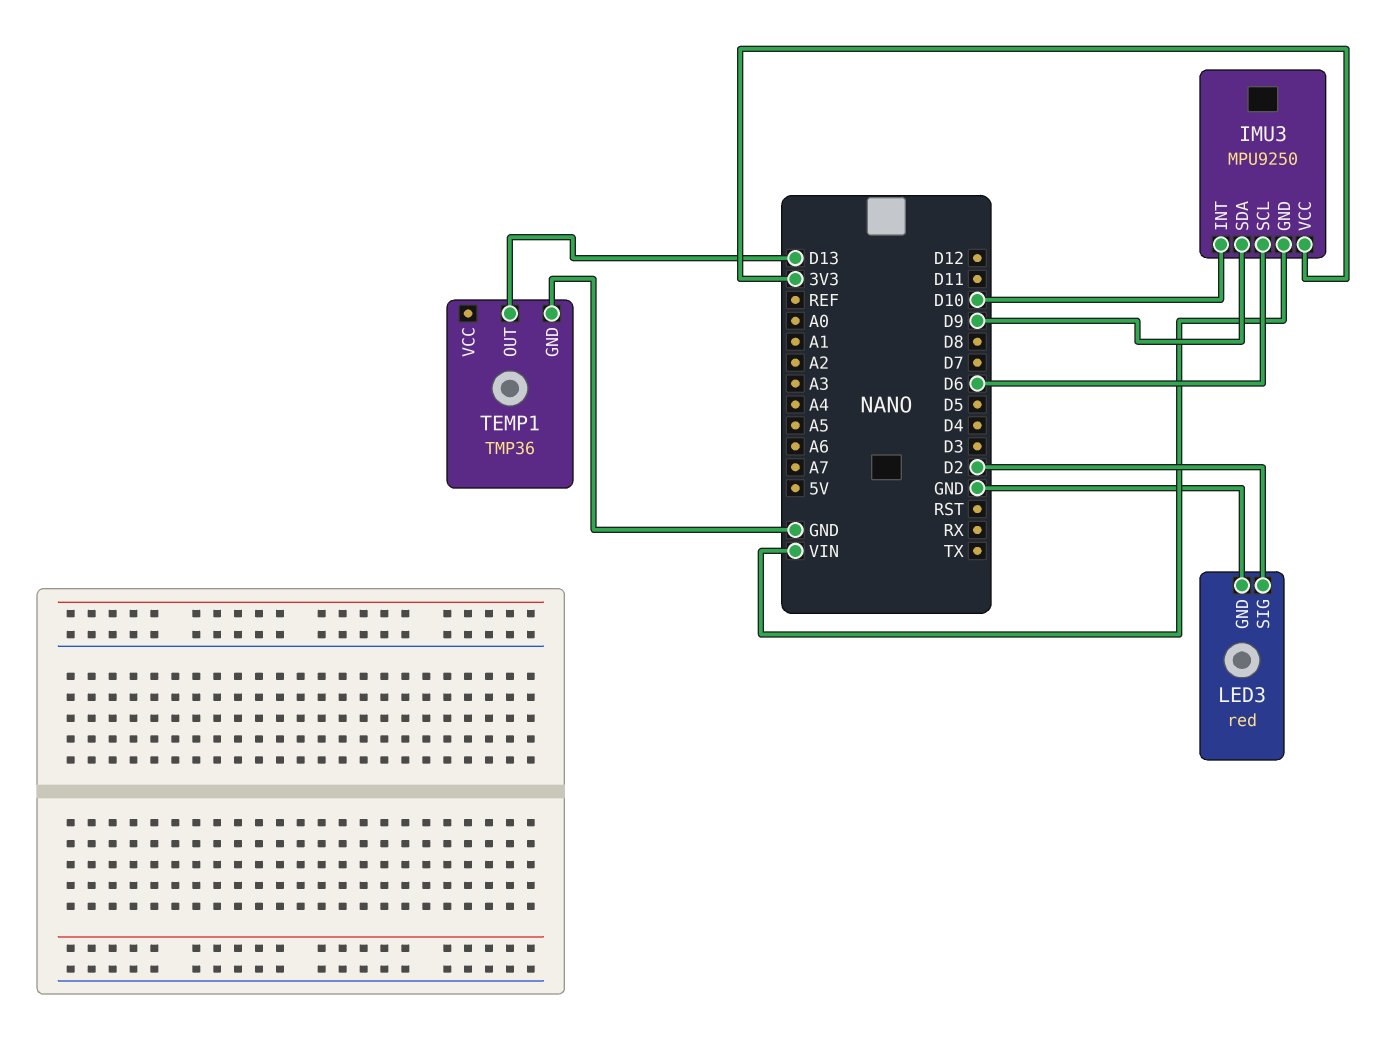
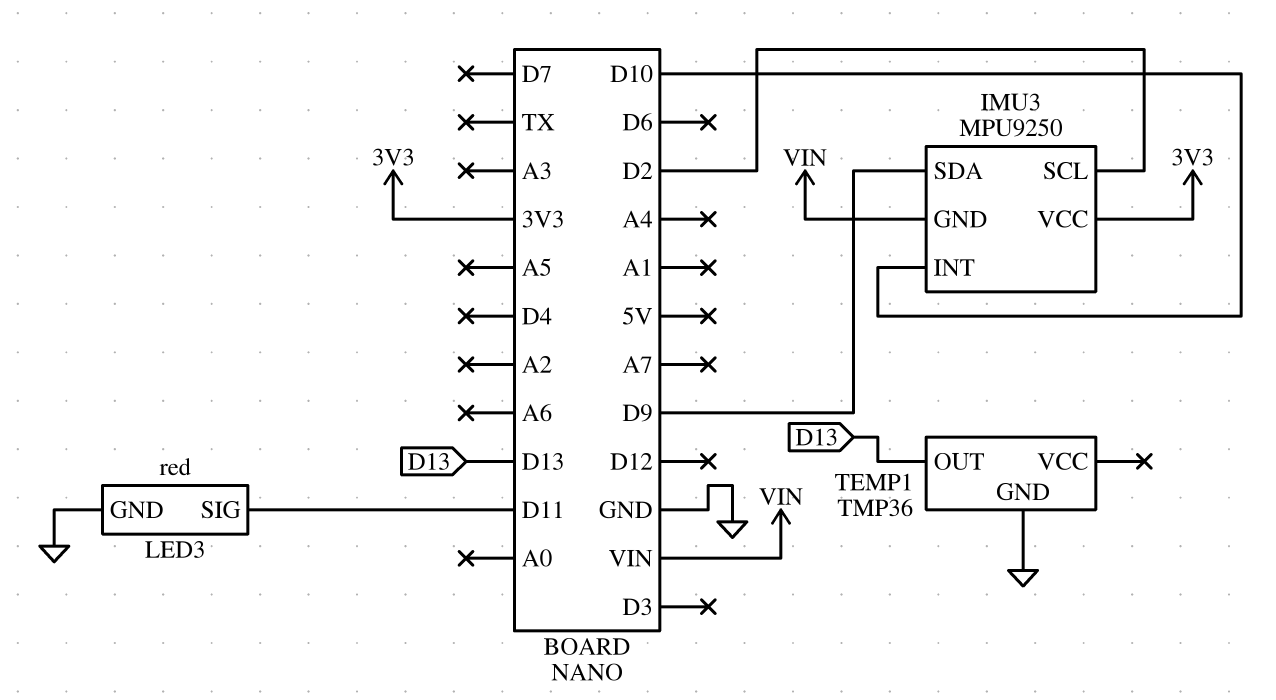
IMU3 pin SCL: D6 -> D2
LED3 pin SIG: D2 -> D11

